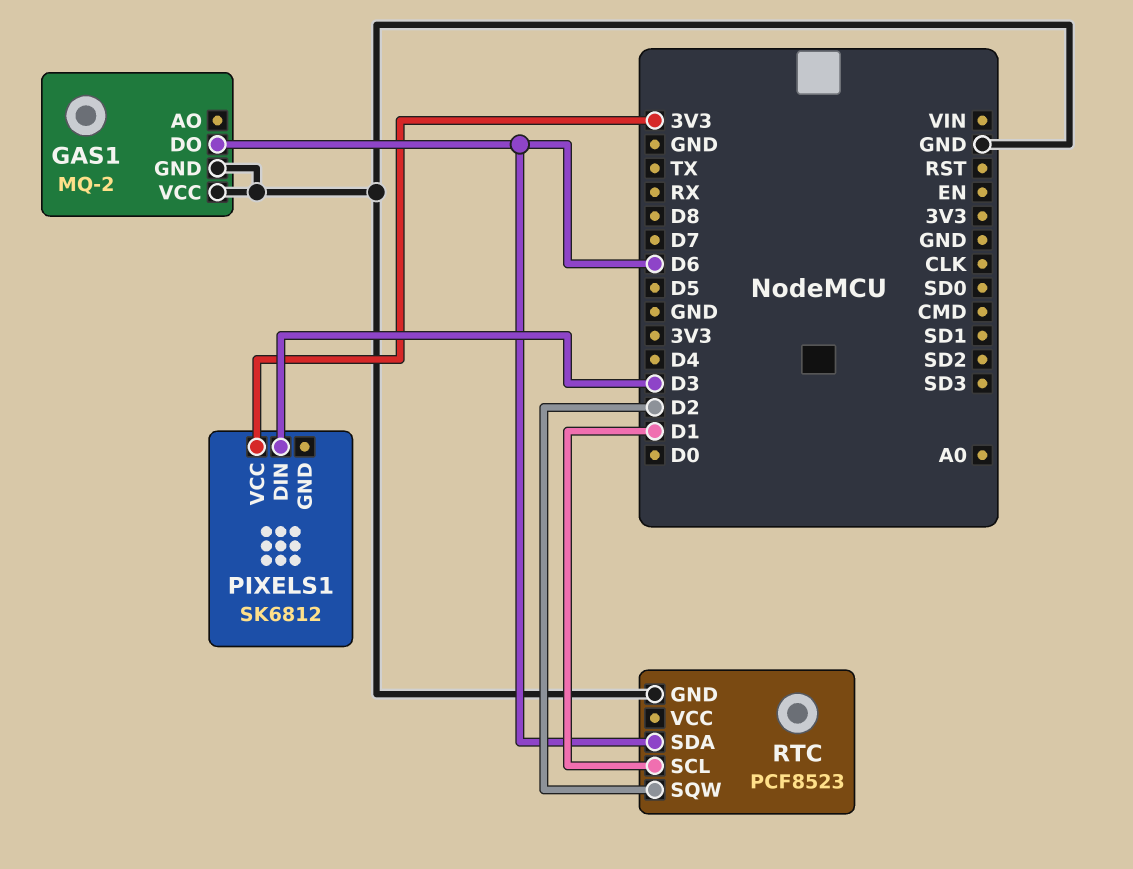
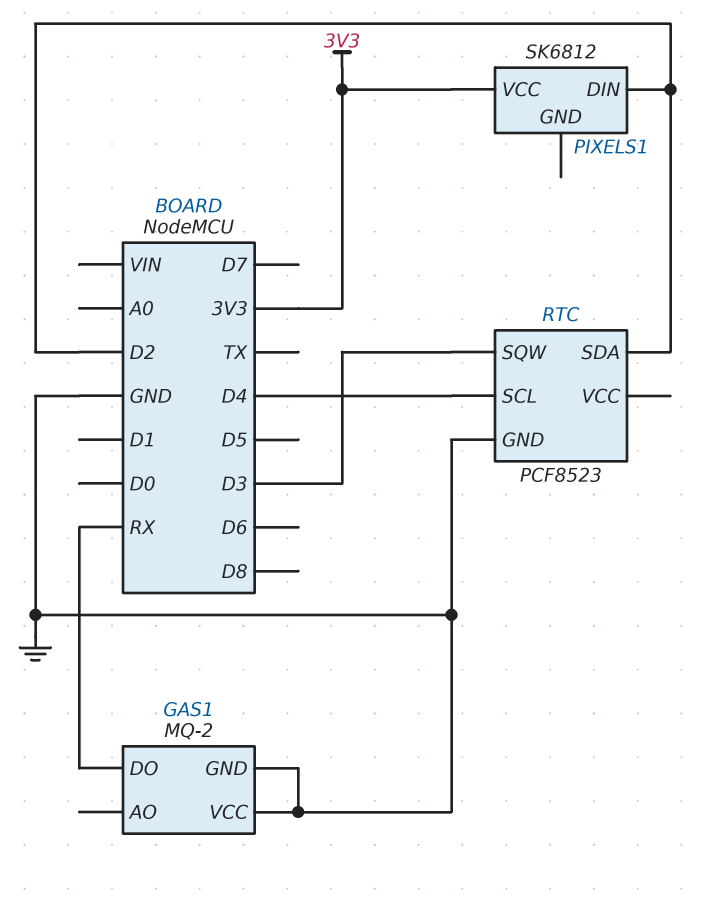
GAS1 pin DO: D6 -> RX
PIXELS1 pin DIN: D3 -> D2
RTC pin SCL: D1 -> D4
RTC pin SDA: D6 -> D2
RTC pin SQW: D2 -> D3

